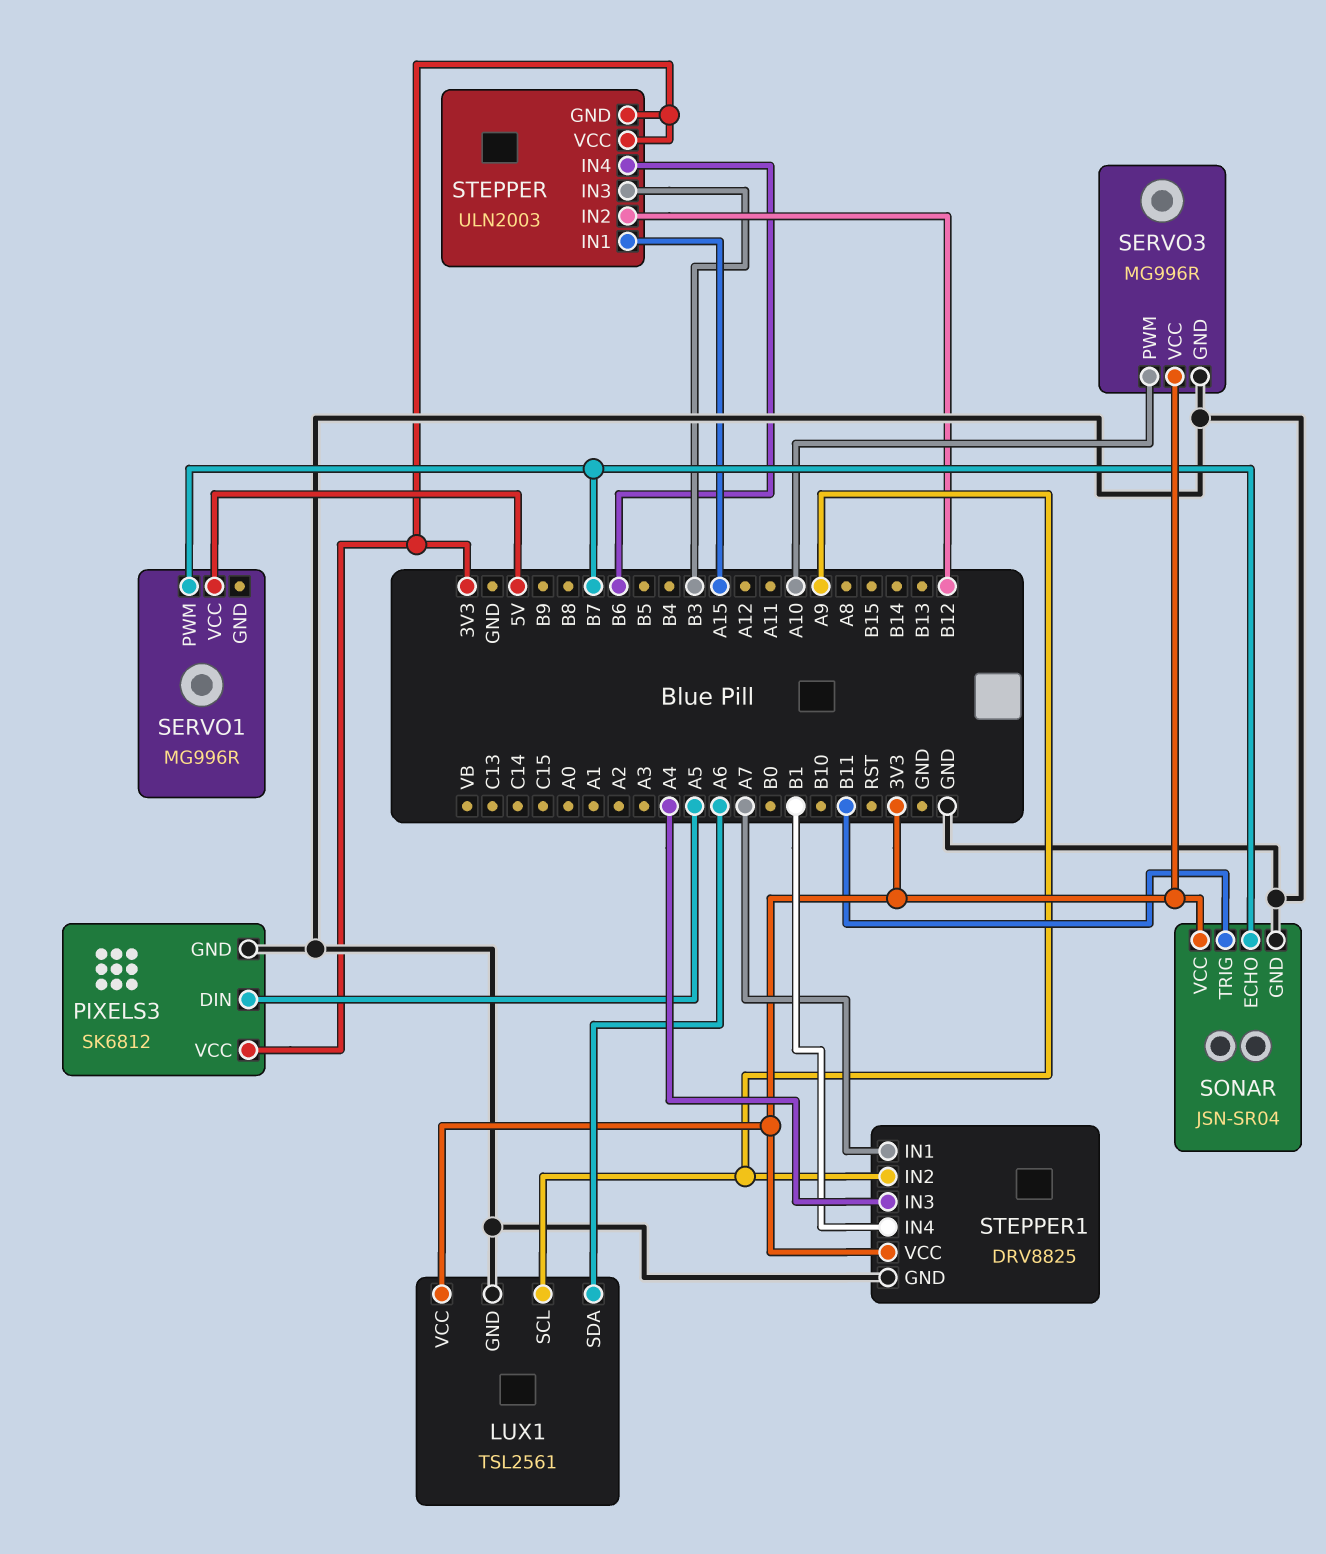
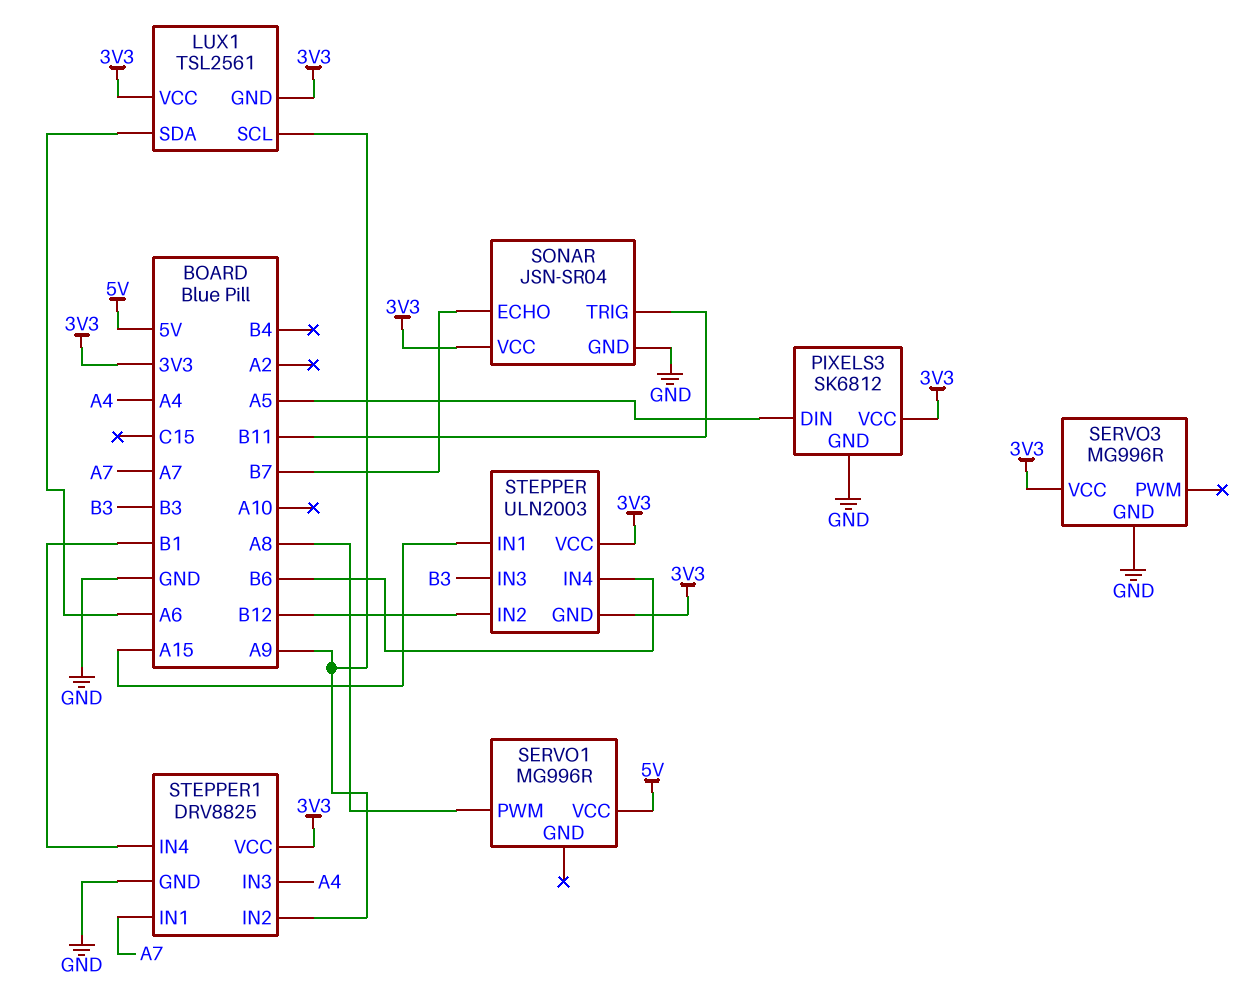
LUX1 pin GND: GND -> 3V3
SERVO1 pin PWM: B7 -> A8
SERVO3 pin PWM: A10 -> none

